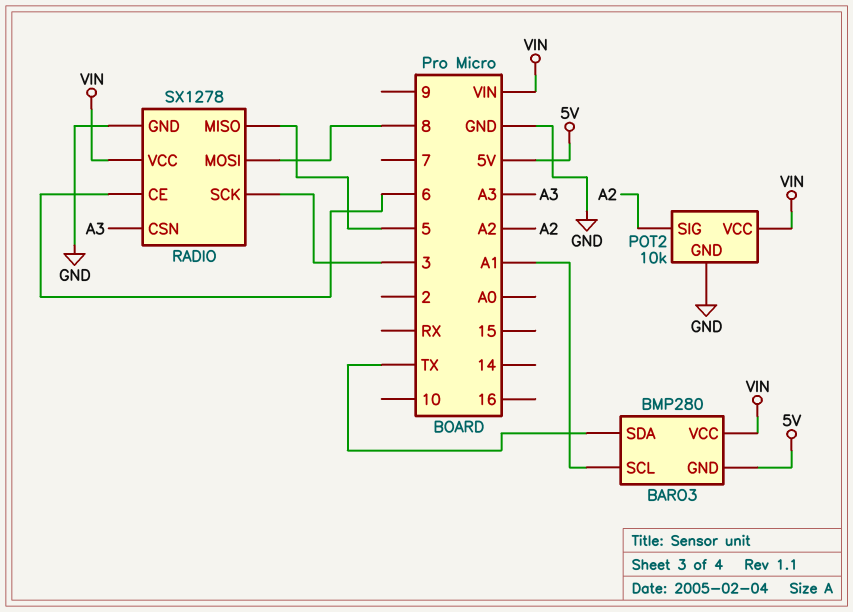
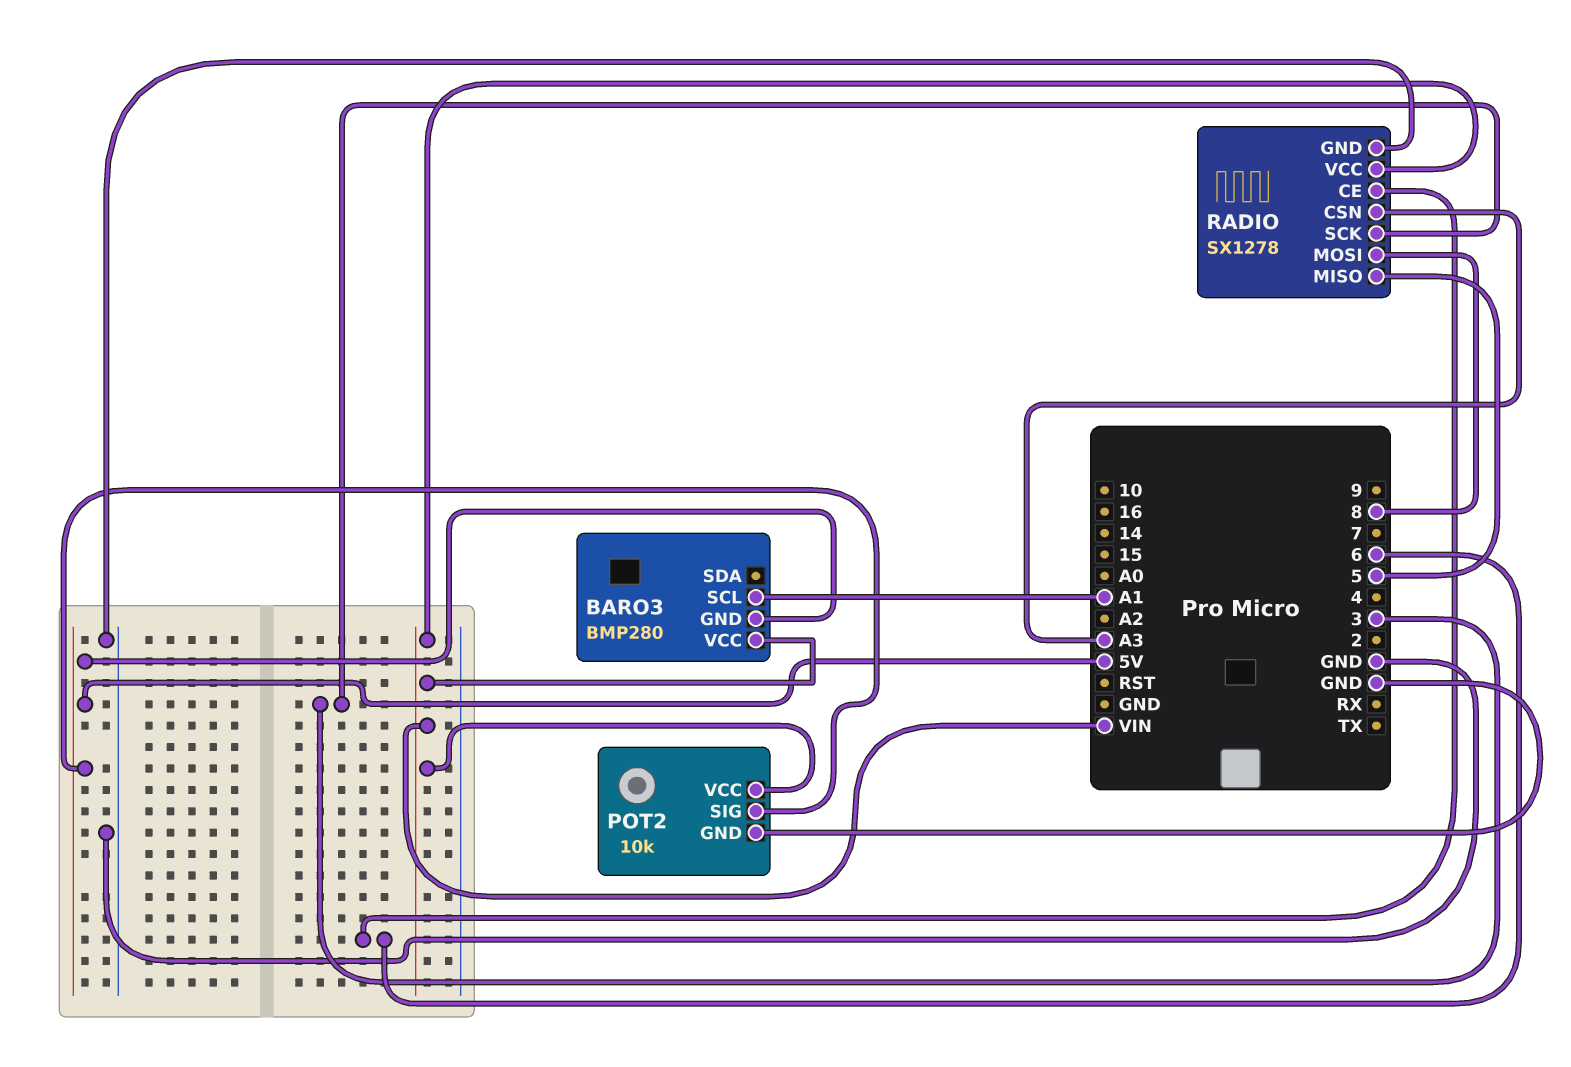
BARO3 pin SDA: TX -> none
POT2 pin SIG: A2 -> 5V

